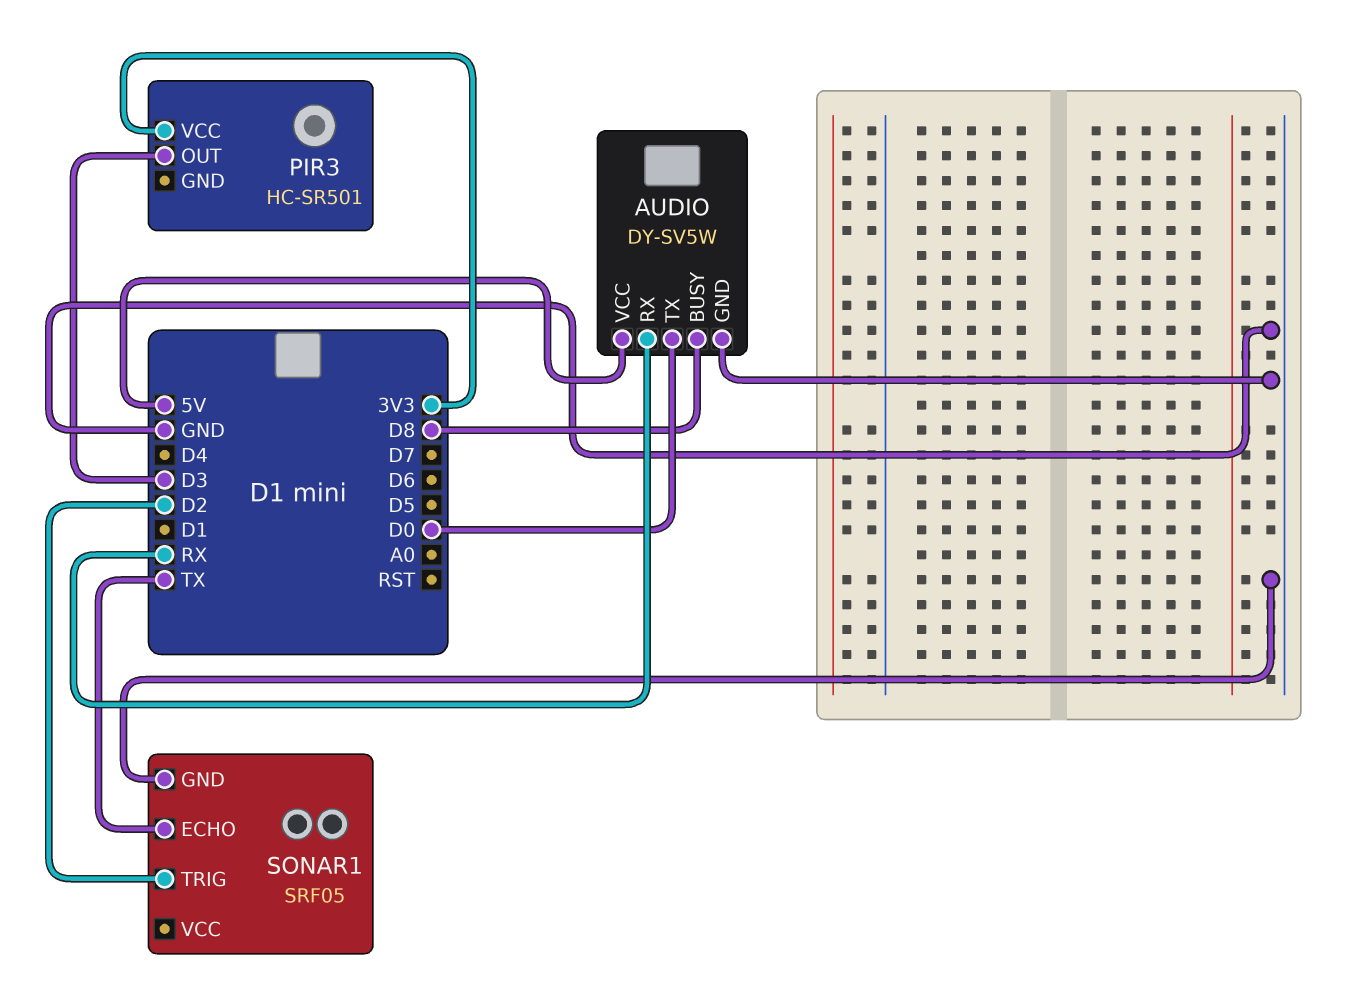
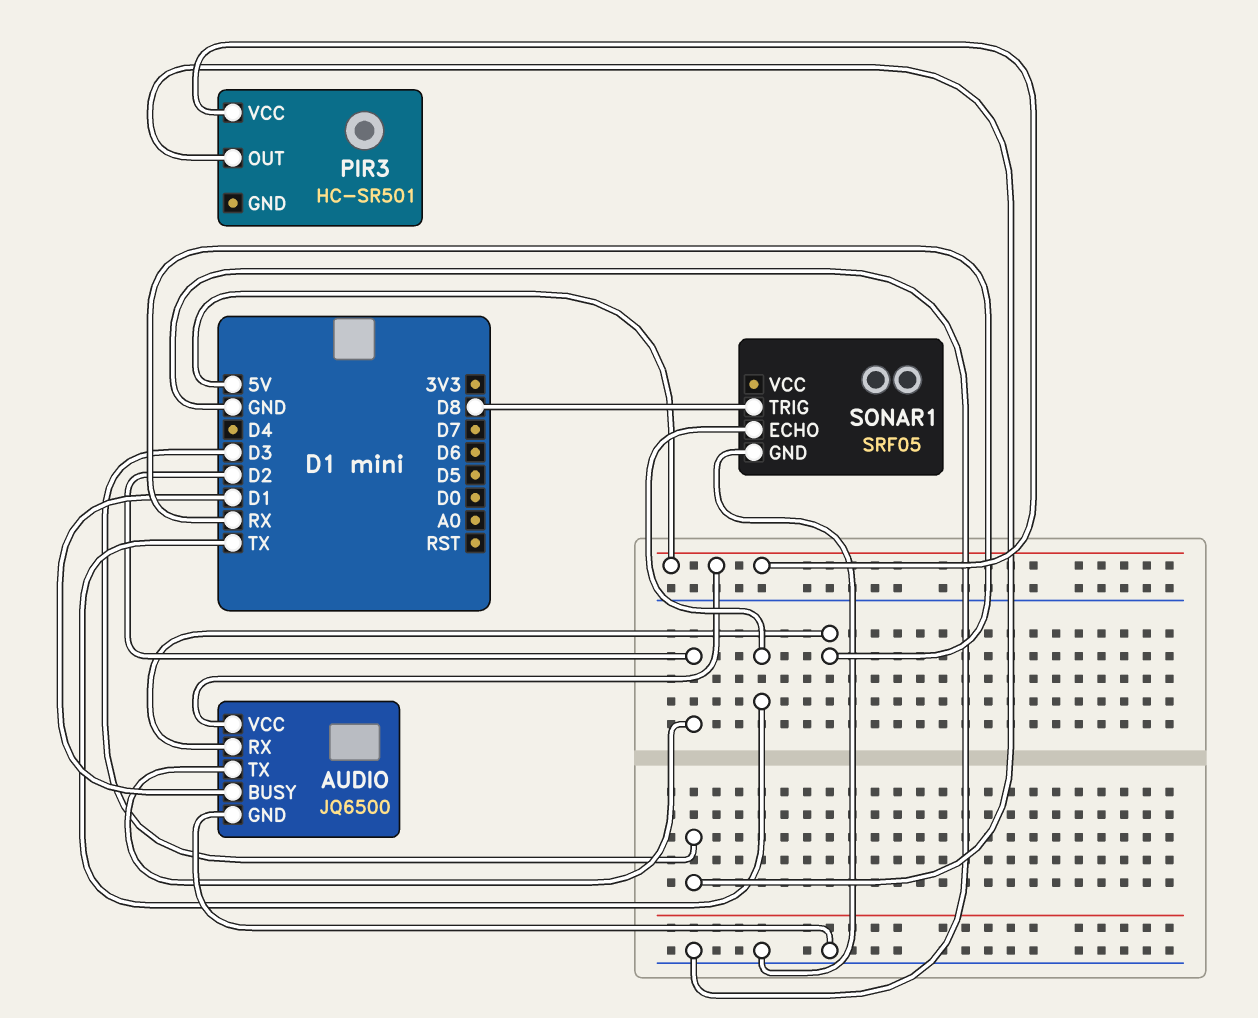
AUDIO: DY-SV5W -> JQ6500
AUDIO pin BUSY: D8 -> D1
AUDIO pin TX: D0 -> D2
PIR3 pin VCC: 3V3 -> 5V
SONAR1 pin TRIG: D2 -> D8

